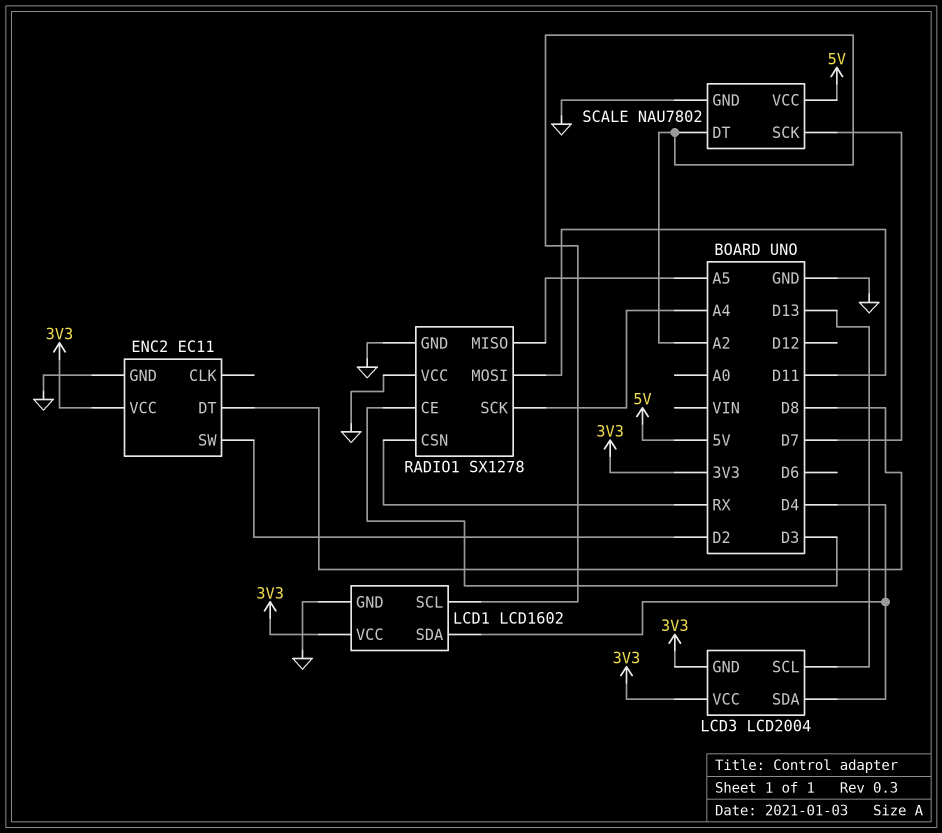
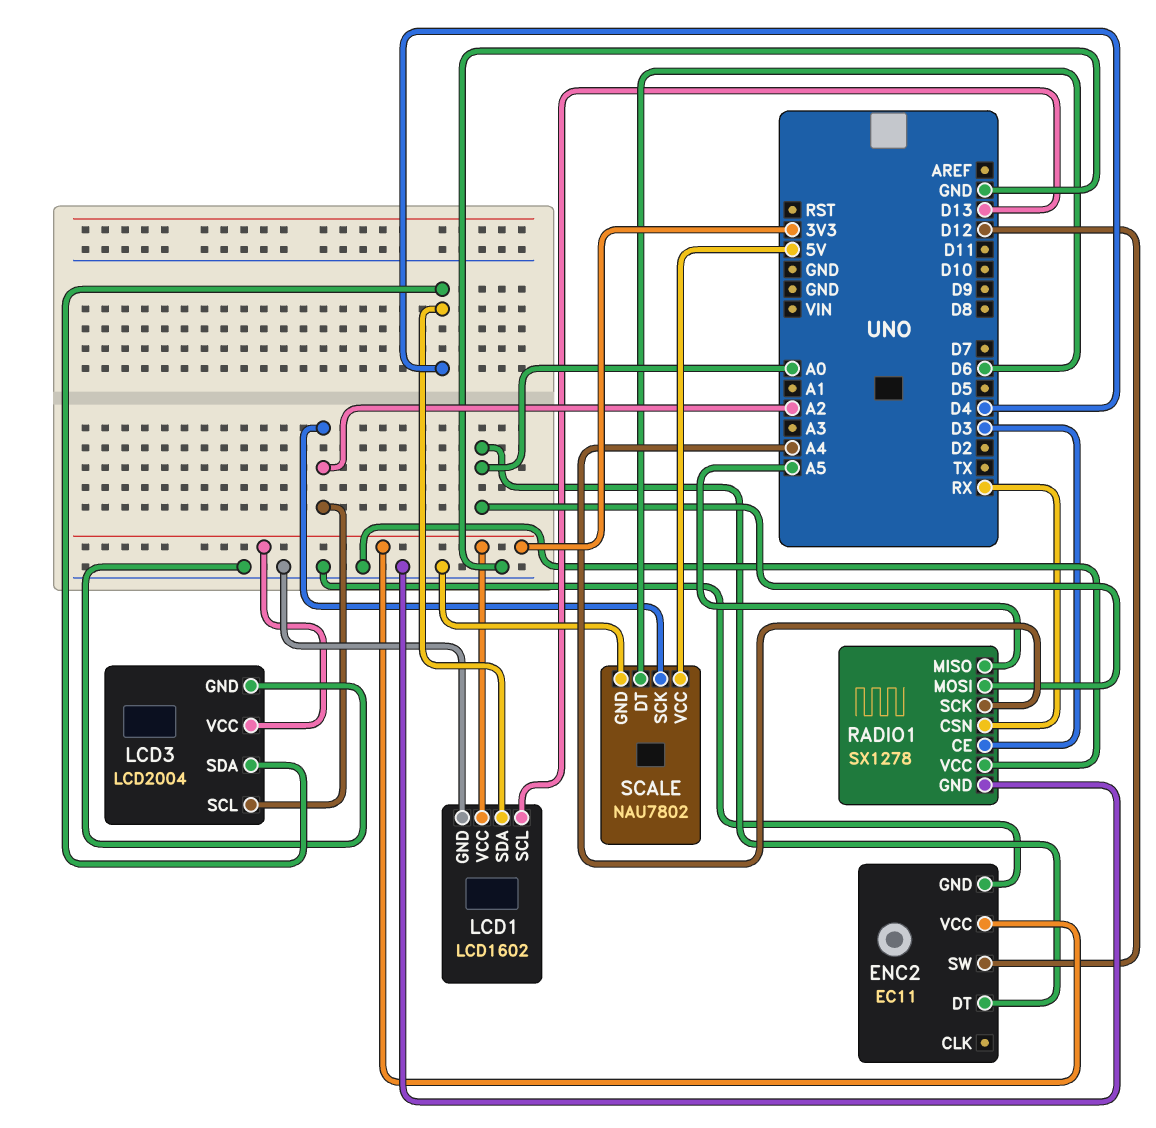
ENC2 pin DT: D8 -> A0
ENC2 pin SW: D2 -> D12
LCD1 pin SCL: A2 -> D13
LCD3 pin GND: 3V3 -> GND
LCD3 pin SCL: D13 -> A2
RADIO1 pin MOSI: D11 -> A0
SCALE pin DT: A2 -> D6
SCALE pin SCK: D7 -> A2

